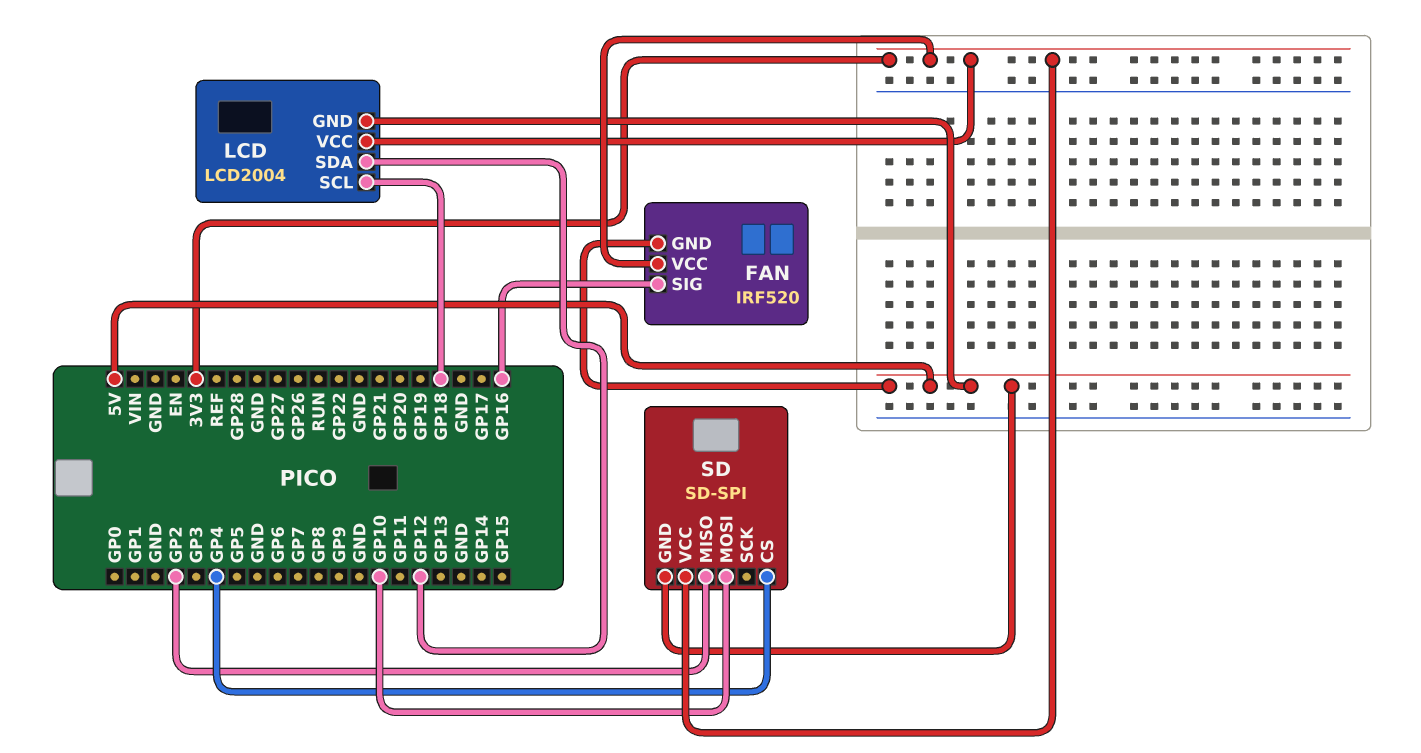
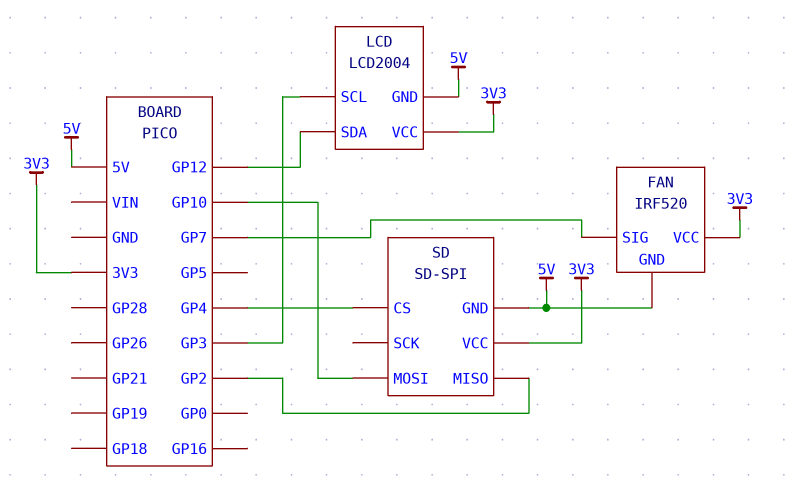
FAN pin SIG: GP16 -> GP7
LCD pin SCL: GP18 -> GP3

